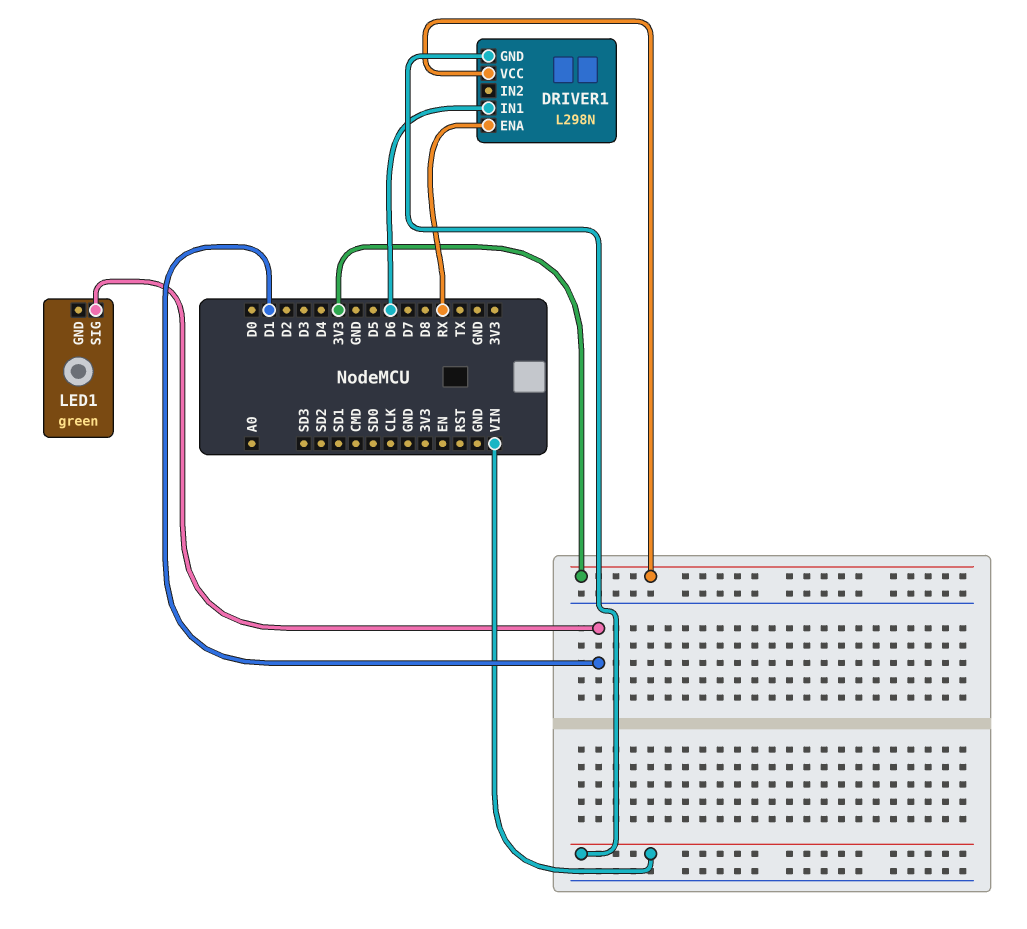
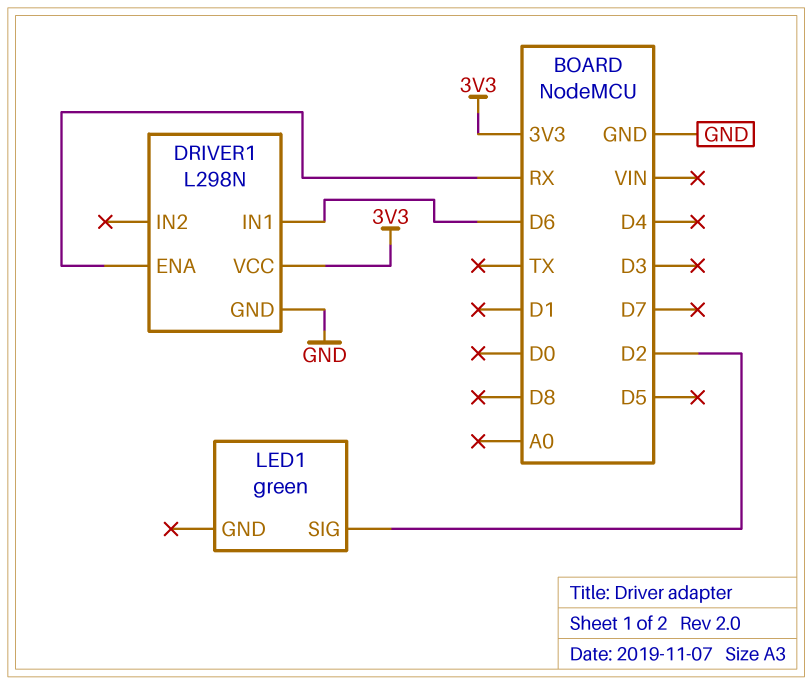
DRIVER1 pin GND: VIN -> GND
LED1 pin SIG: D1 -> D2

